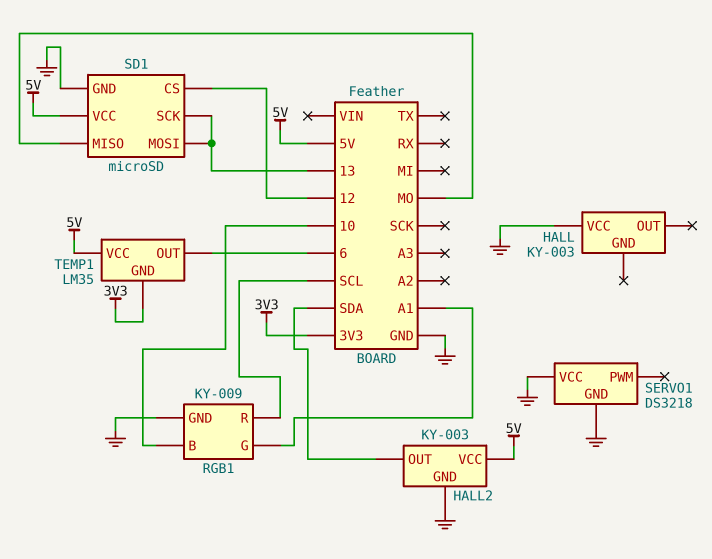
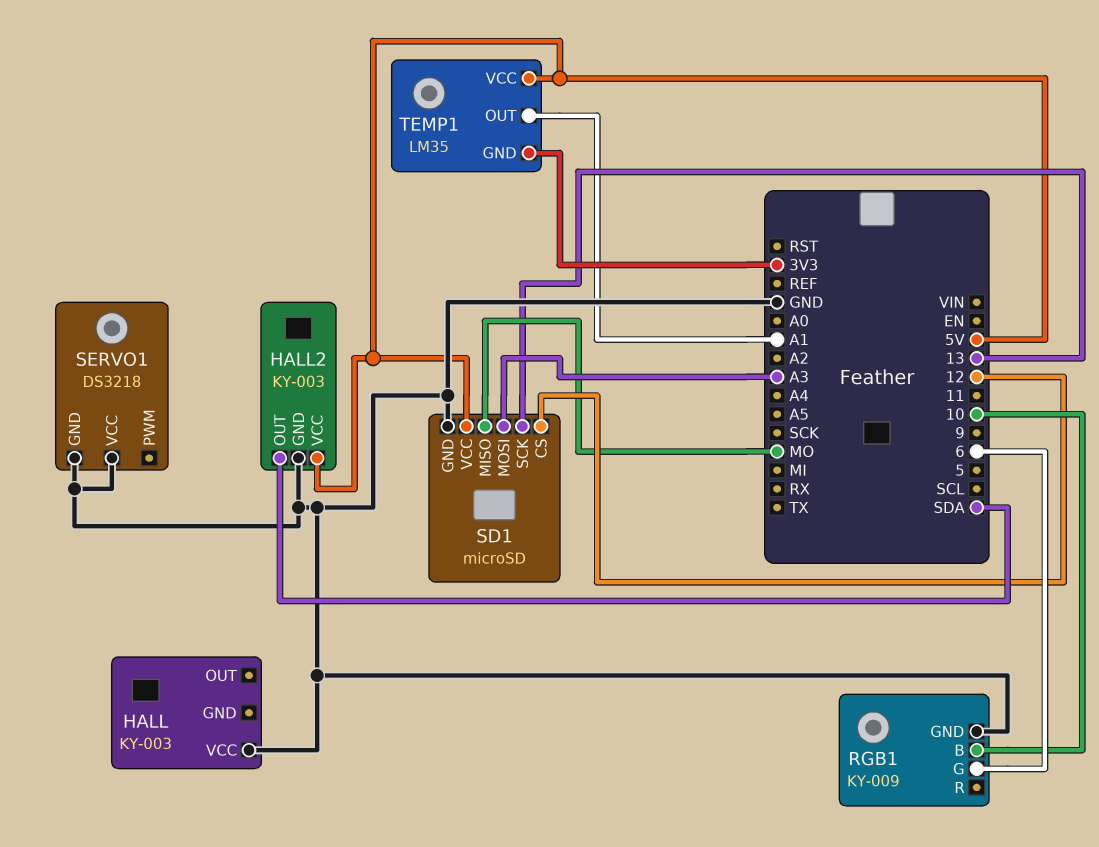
RGB1 pin G: A1 -> 6
RGB1 pin R: SCL -> none
SD1 pin MOSI: 13 -> A3
TEMP1 pin OUT: 6 -> A1

